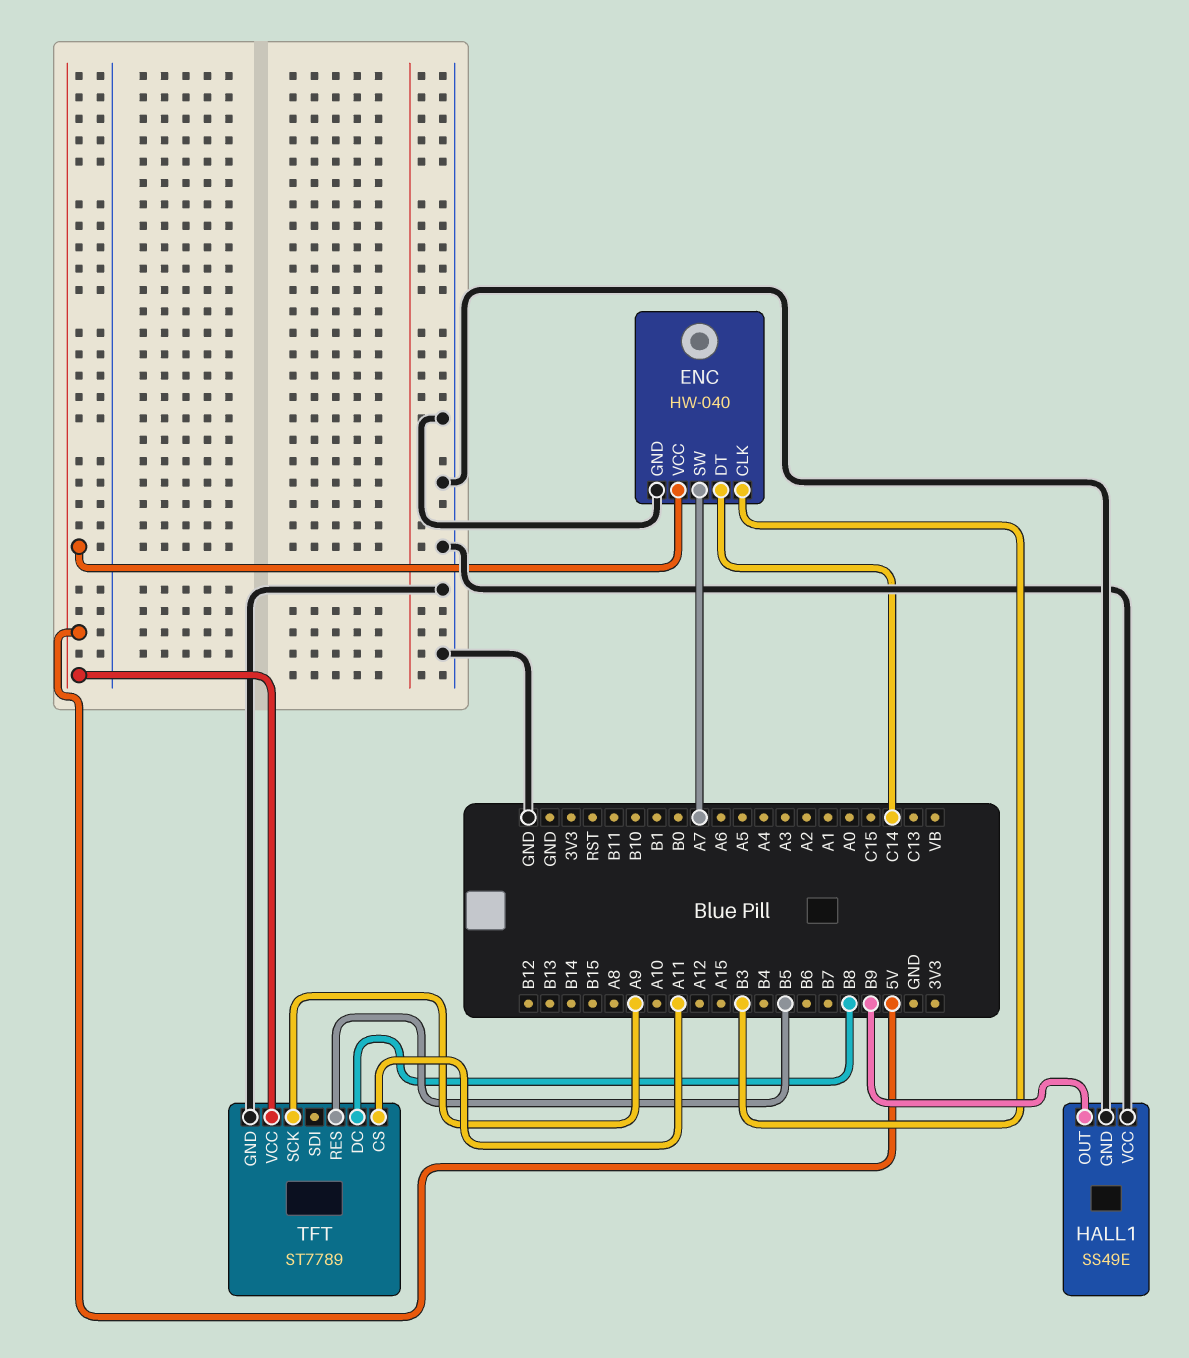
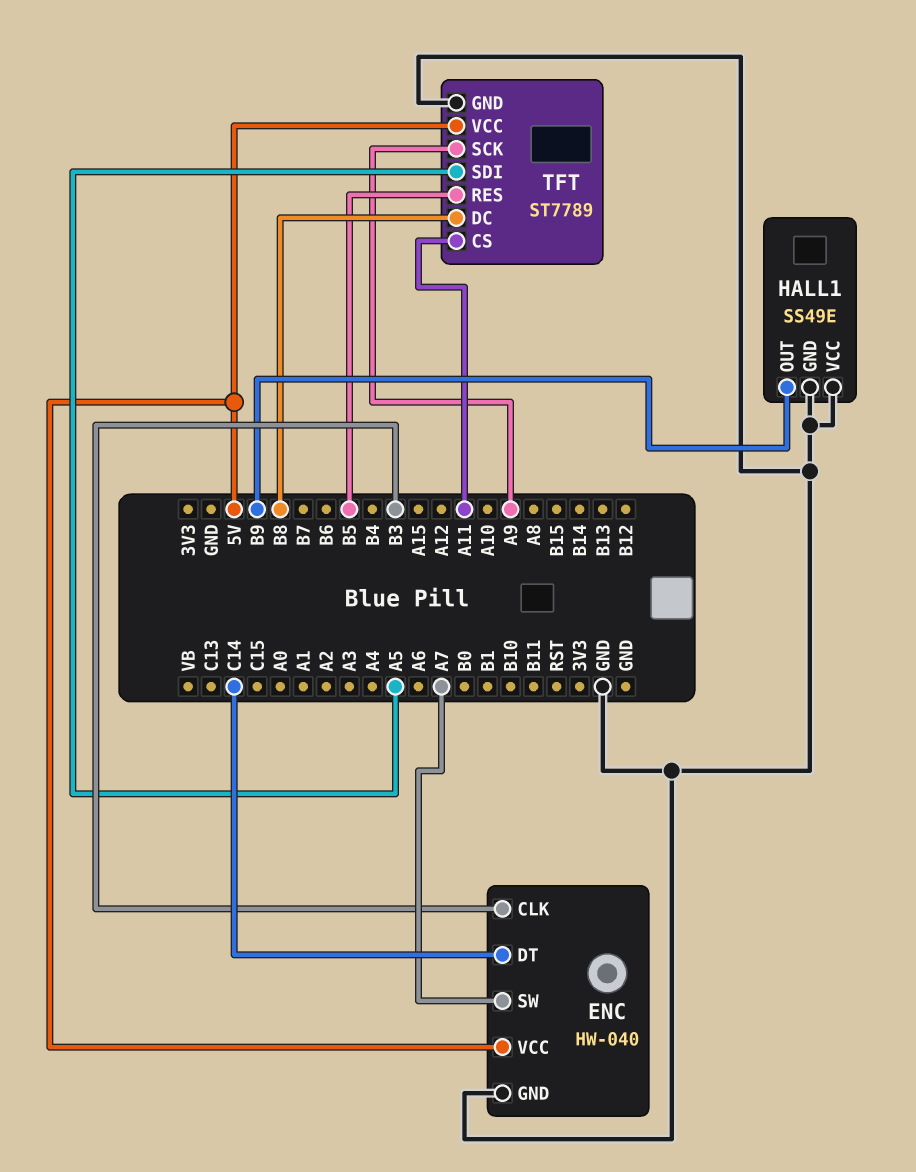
TFT pin SDI: none -> A5

